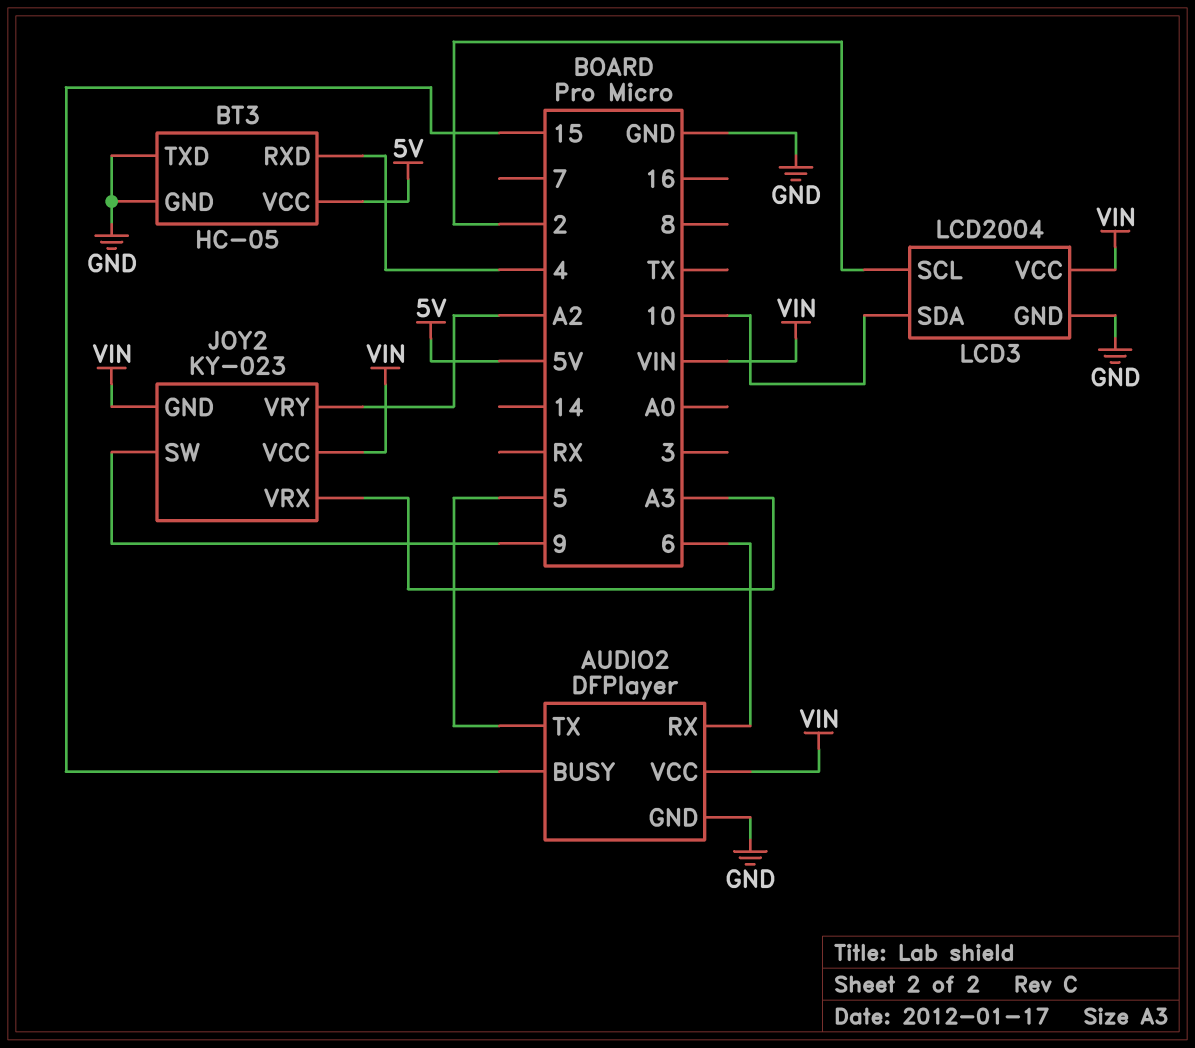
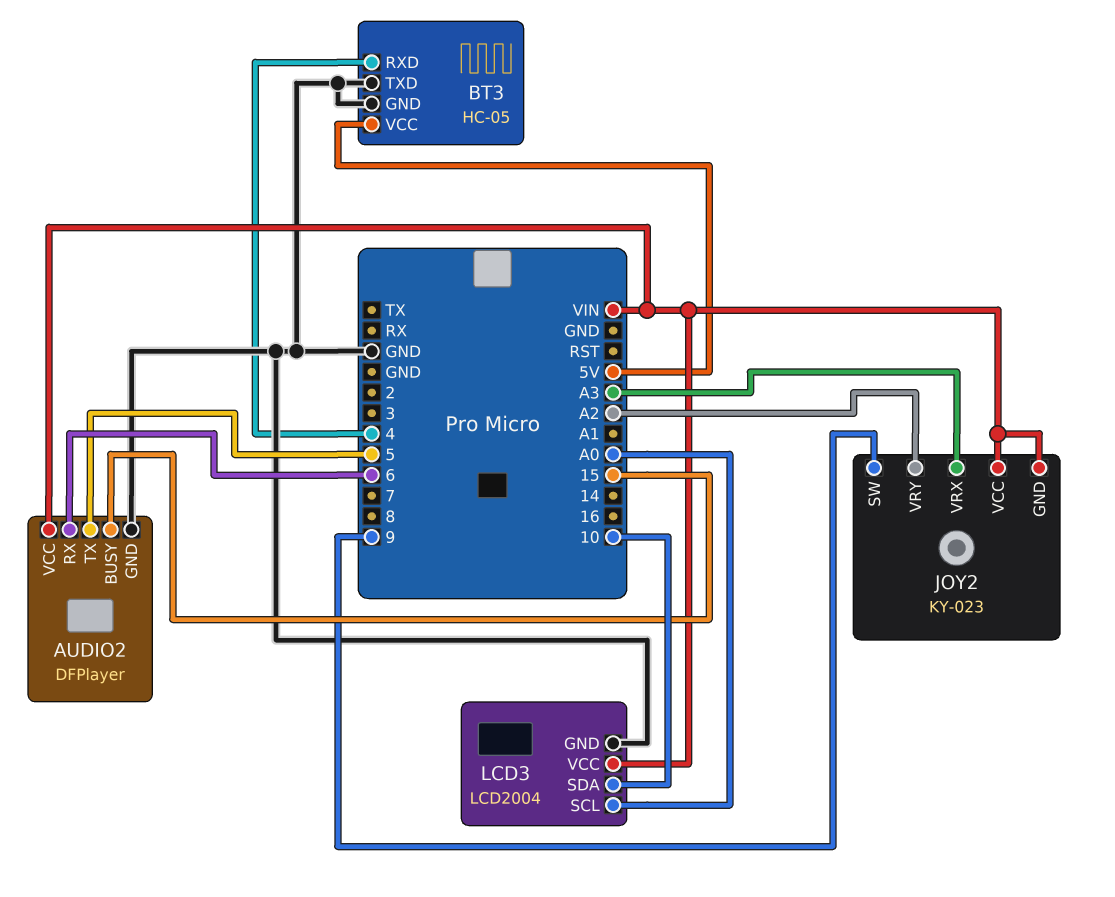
LCD3 pin SCL: 2 -> A0

